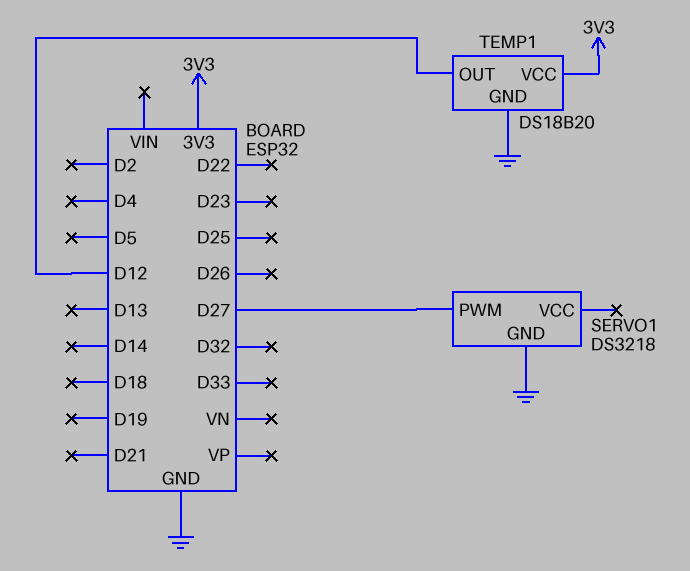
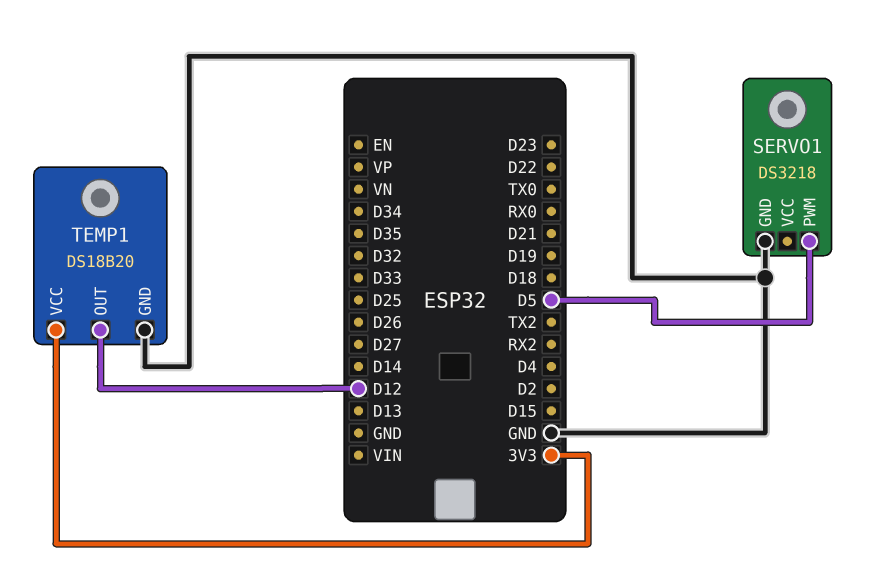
SERVO1 pin PWM: D27 -> D5

